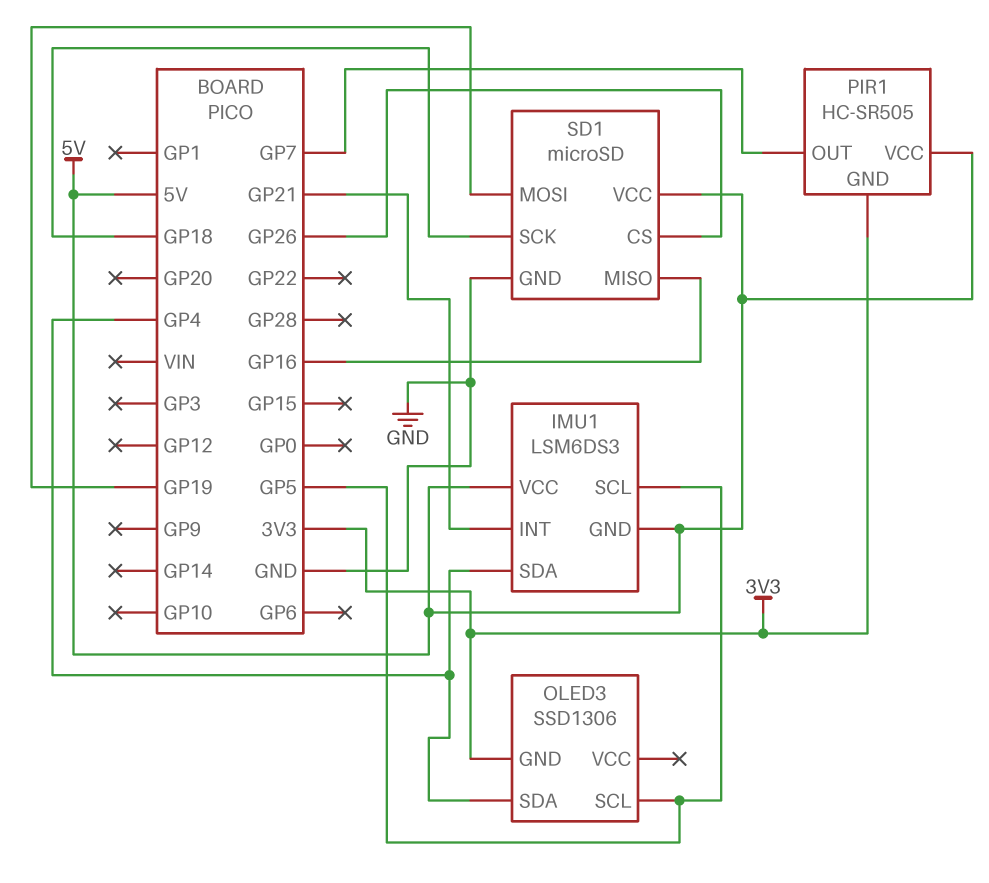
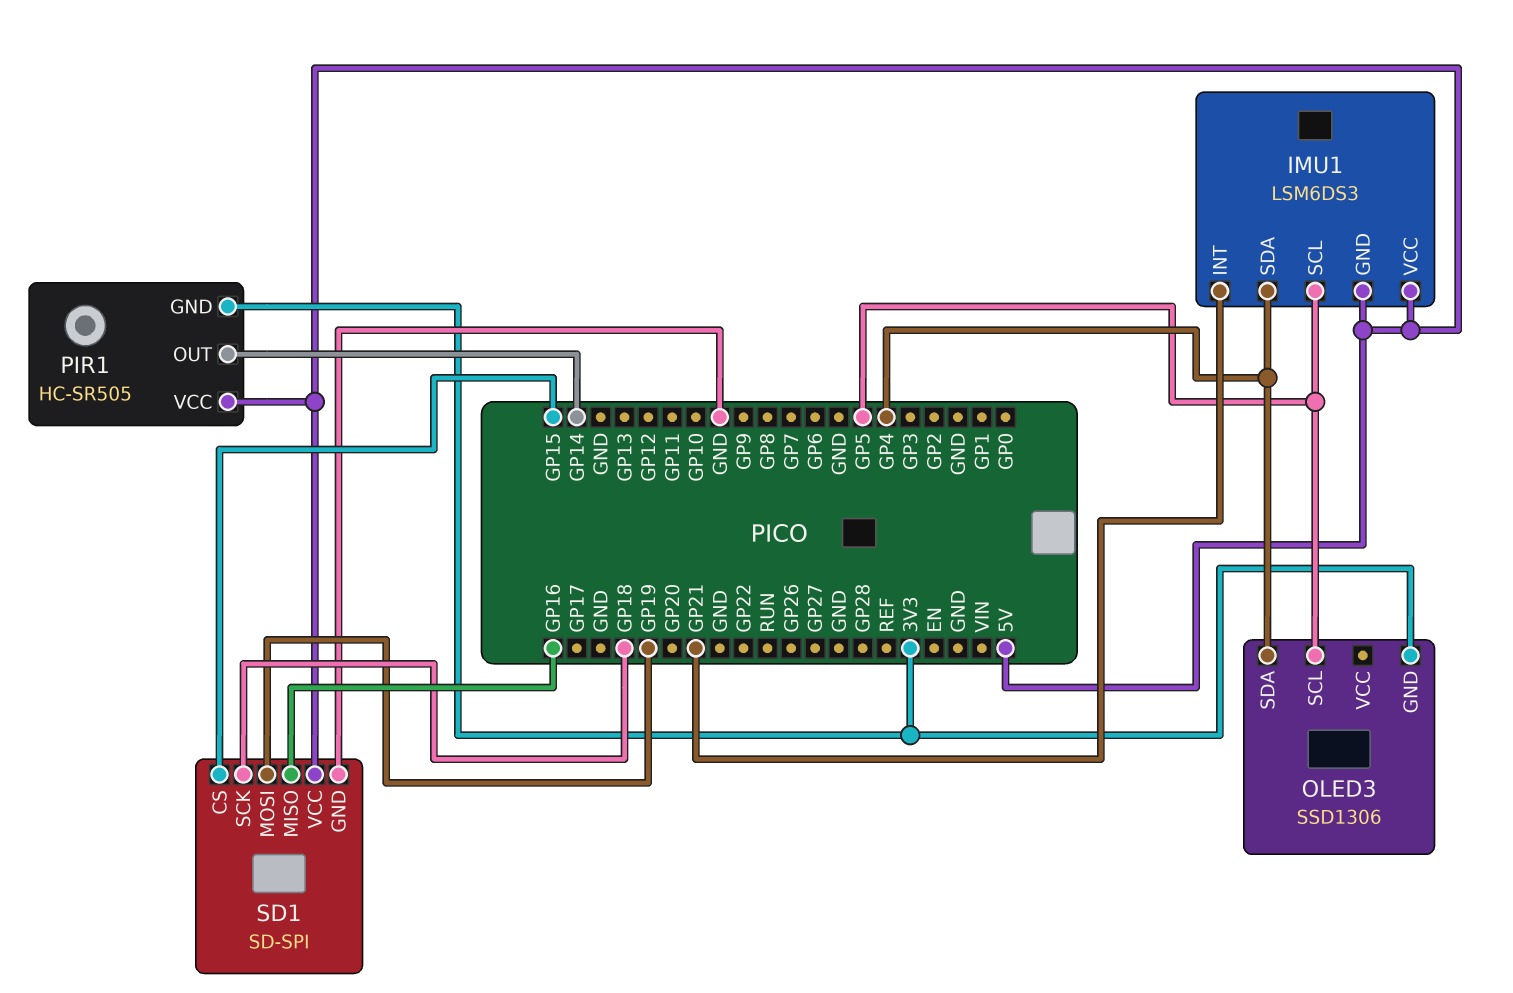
PIR1 pin OUT: GP7 -> GP14
SD1: microSD -> SD-SPI
SD1 pin CS: GP26 -> GP15

